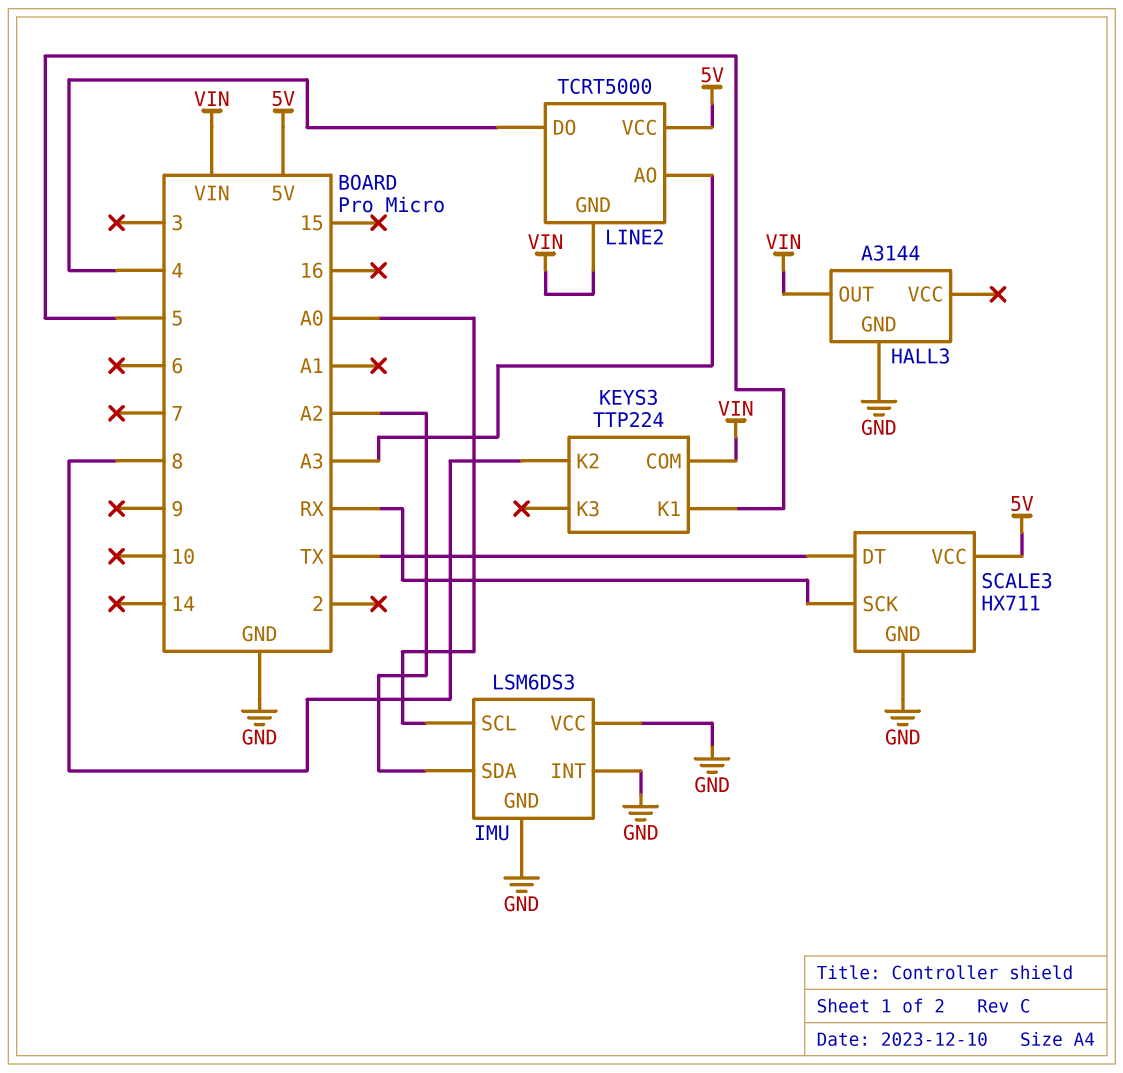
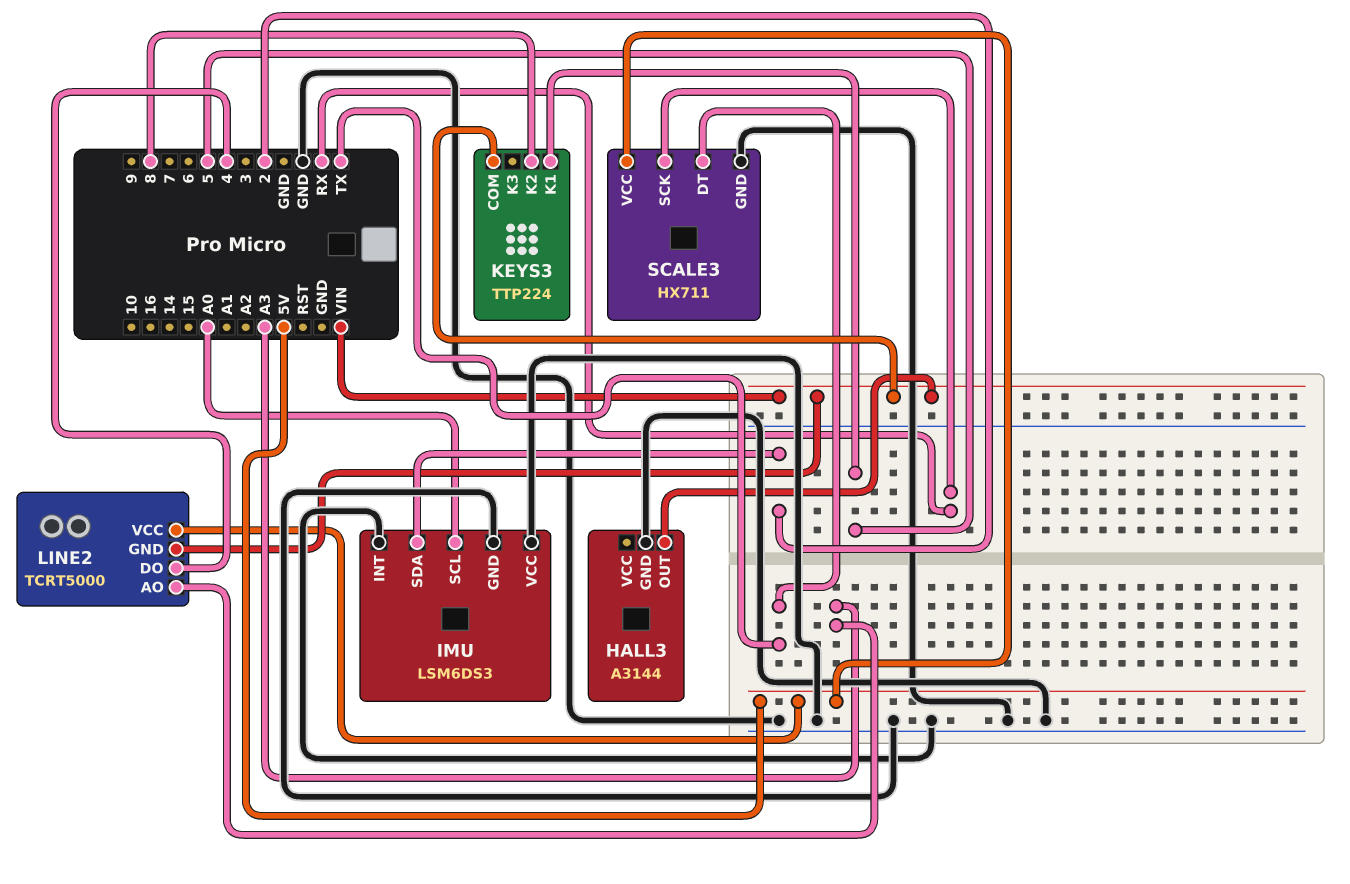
IMU pin SDA: A2 -> 2

